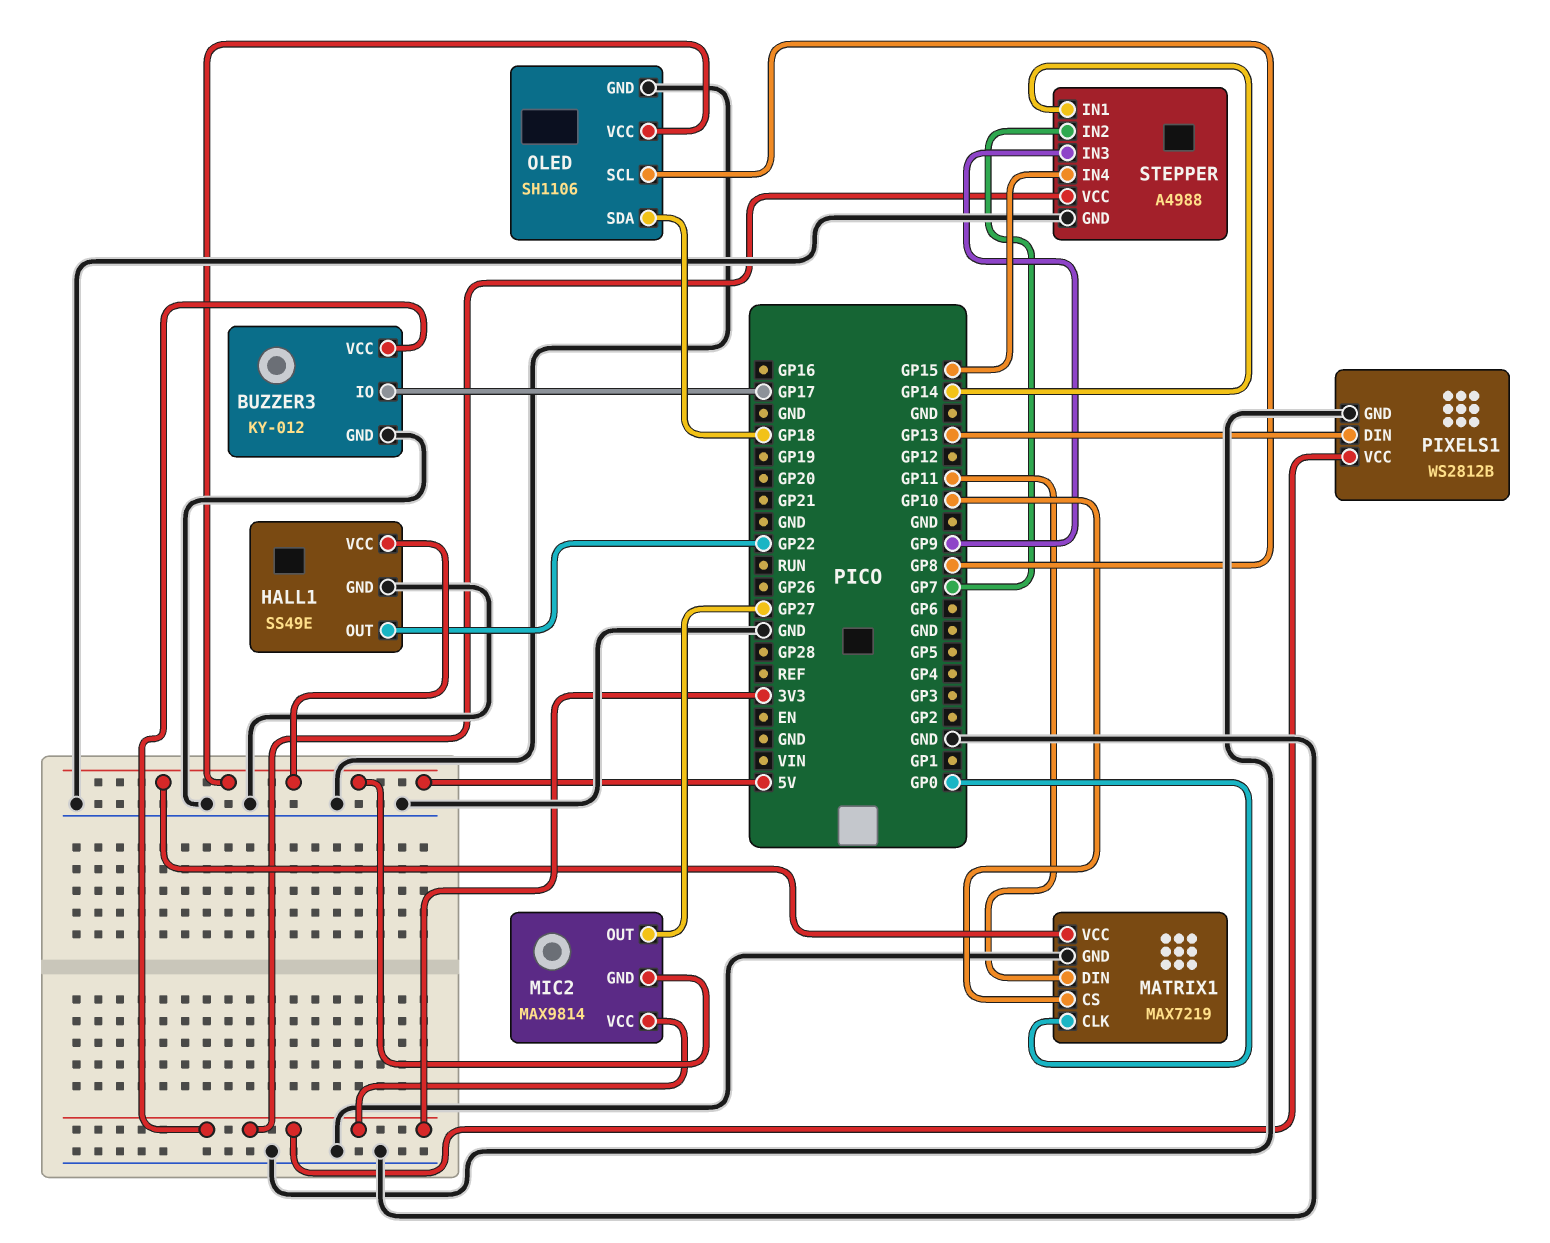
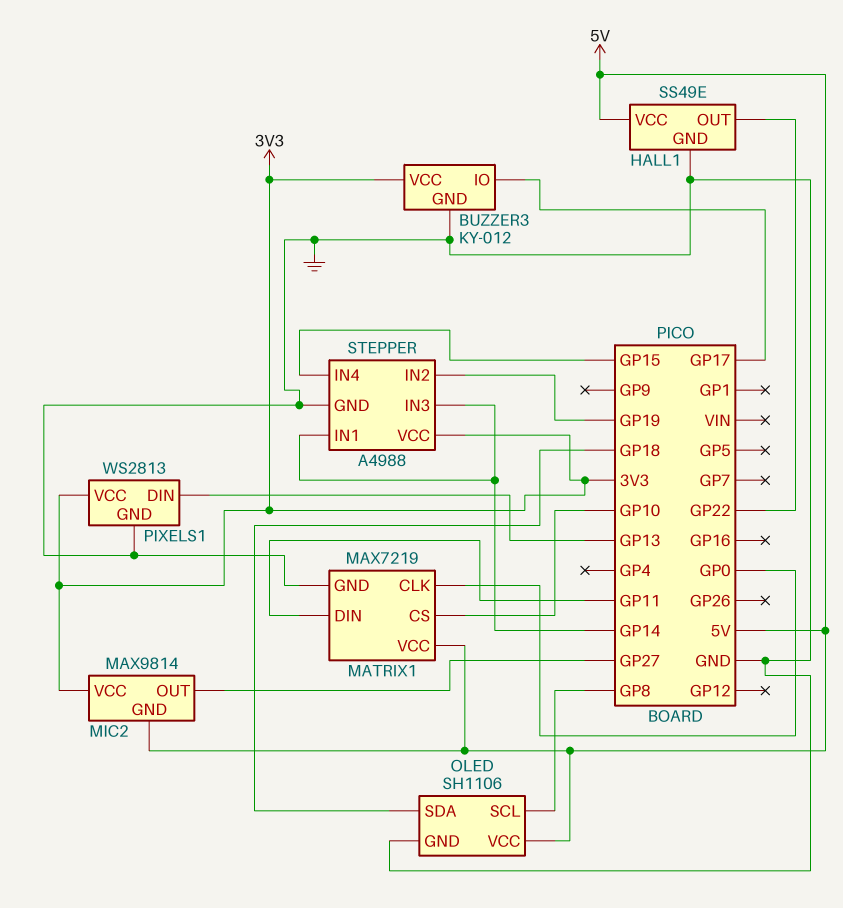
PIXELS1: WS2812B -> WS2813
STEPPER pin IN2: GP7 -> GP19
STEPPER pin IN3: GP9 -> GP14

